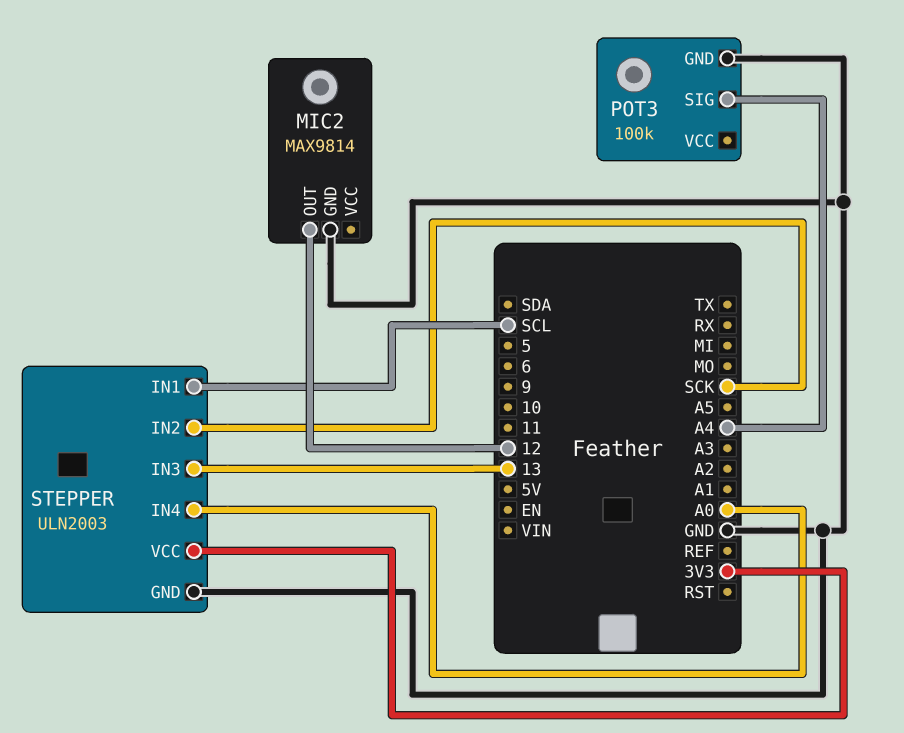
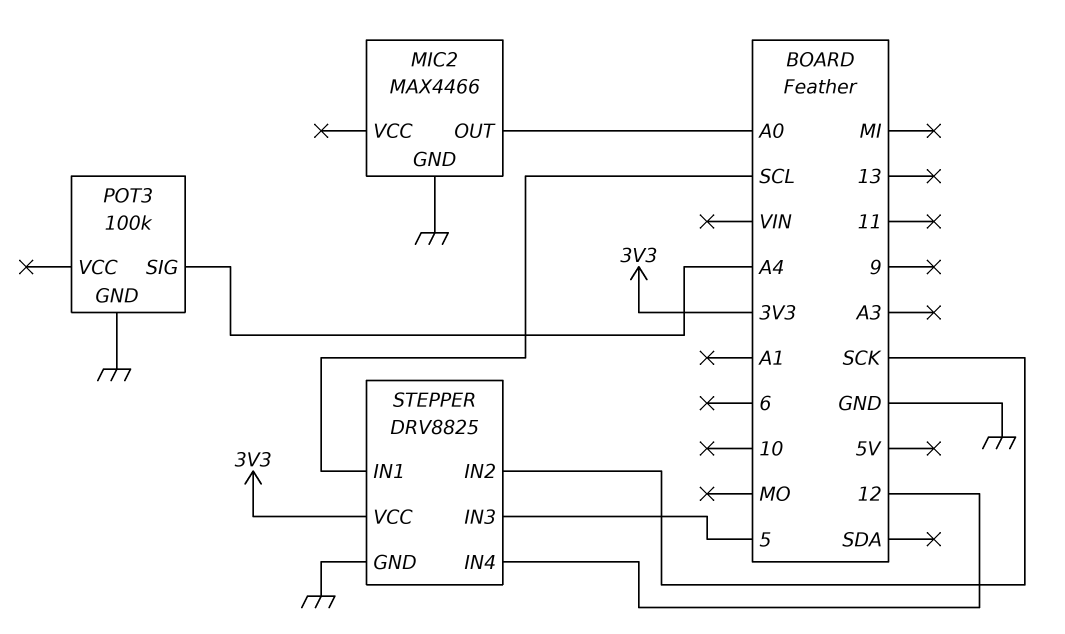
MIC2: MAX9814 -> MAX4466
MIC2 pin OUT: 12 -> A0
STEPPER: ULN2003 -> DRV8825
STEPPER pin IN3: 13 -> 5
STEPPER pin IN4: A0 -> 12

